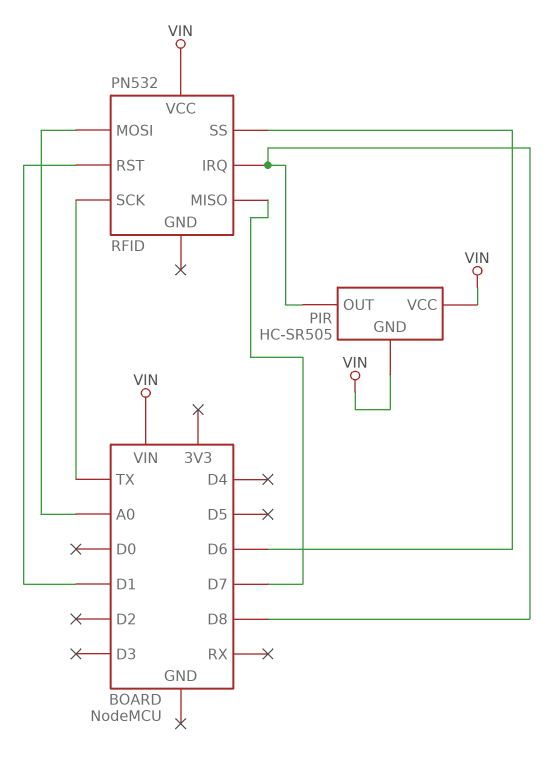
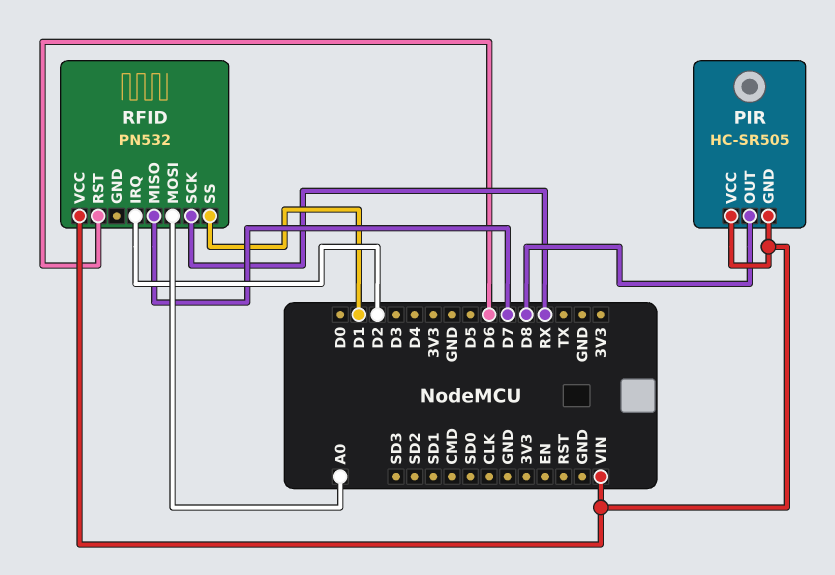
RFID pin IRQ: D8 -> D2
RFID pin RST: D1 -> D6
RFID pin SCK: TX -> RX
RFID pin SS: D6 -> D1

